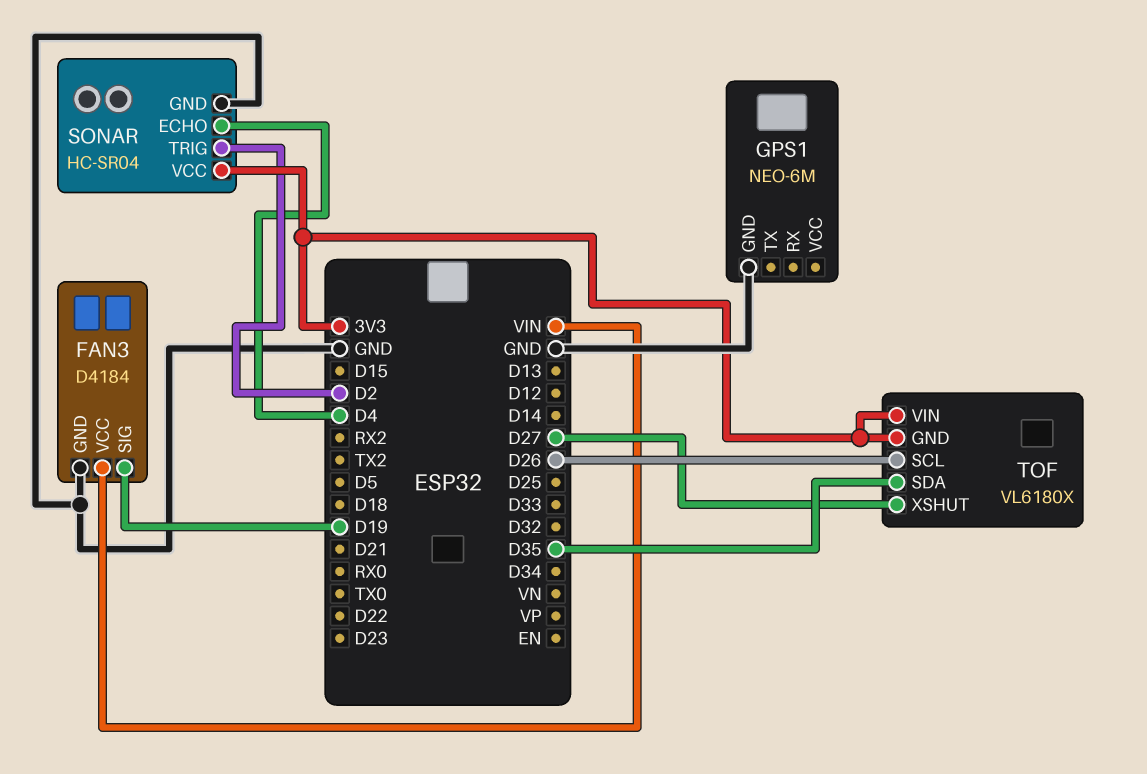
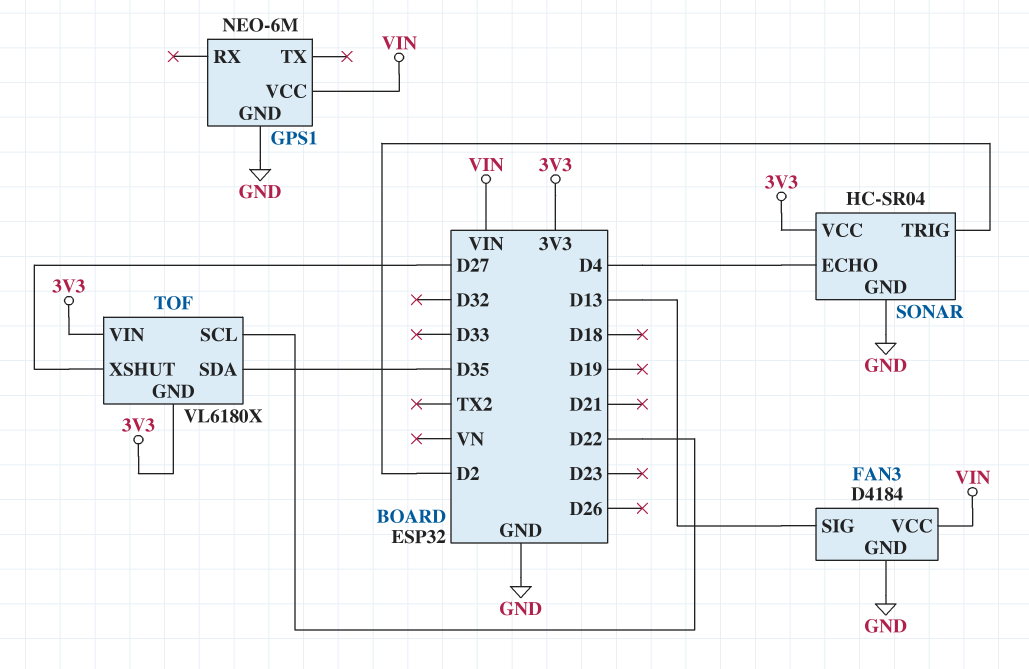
FAN3 pin SIG: D19 -> D13
GPS1 pin VCC: none -> VIN
TOF pin SCL: D26 -> D22

